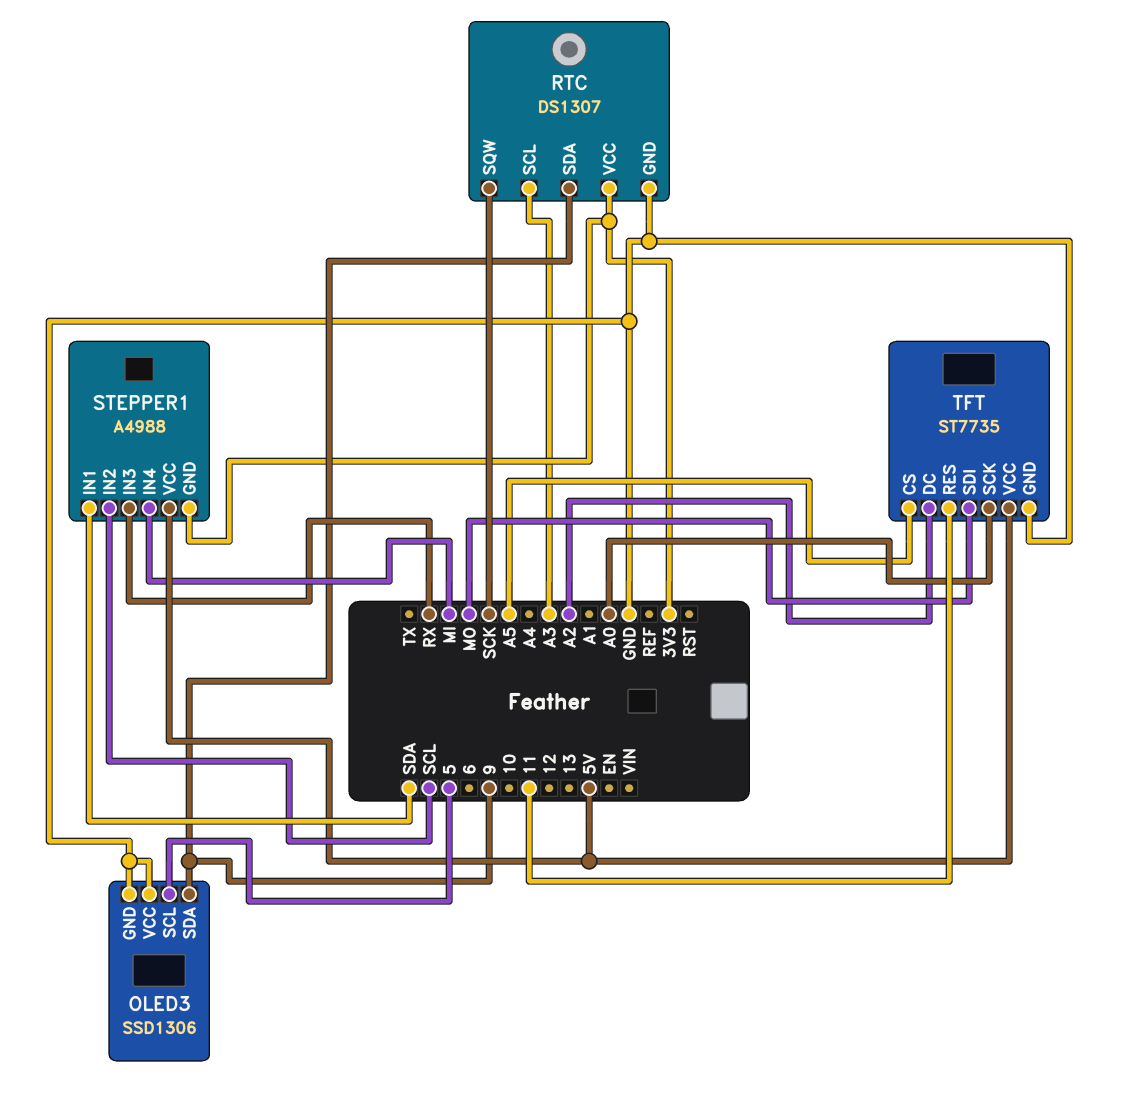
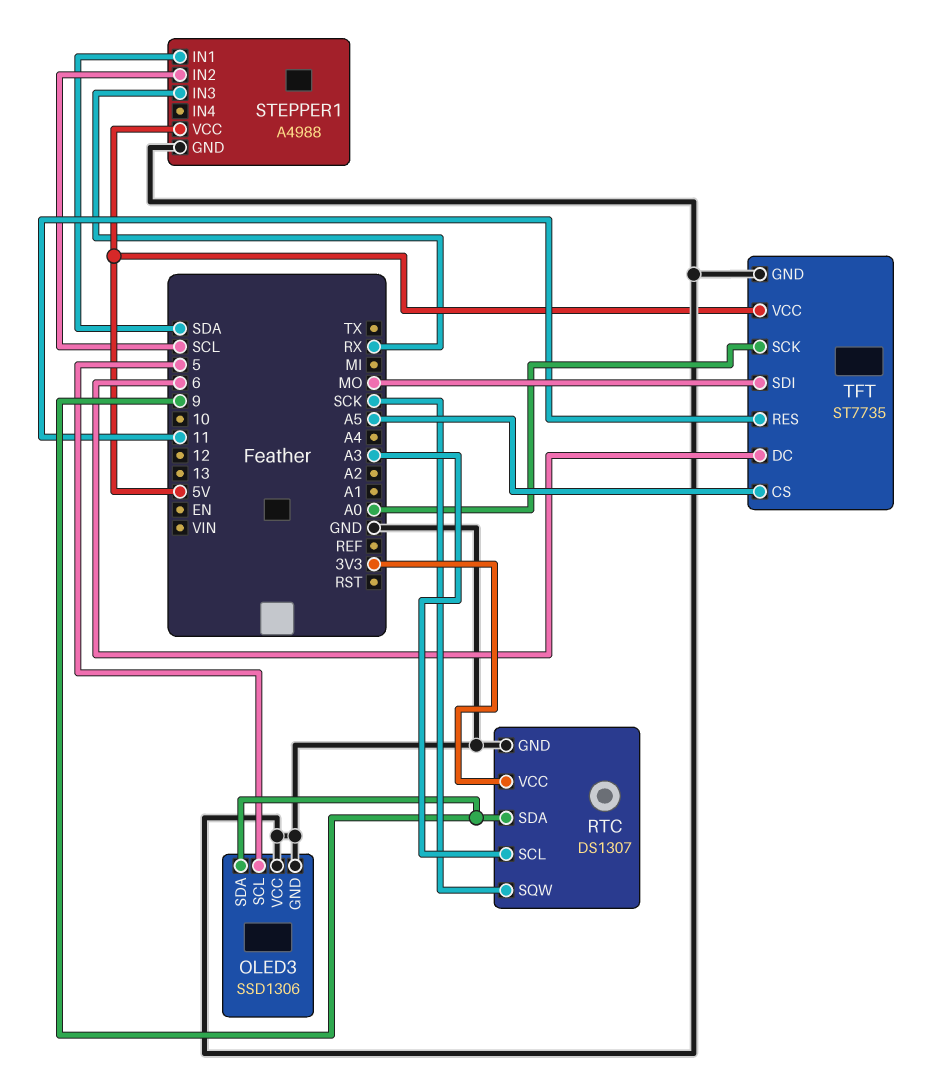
STEPPER1 pin GND: 3V3 -> GND
STEPPER1 pin IN4: MI -> none
TFT pin DC: A2 -> 6

